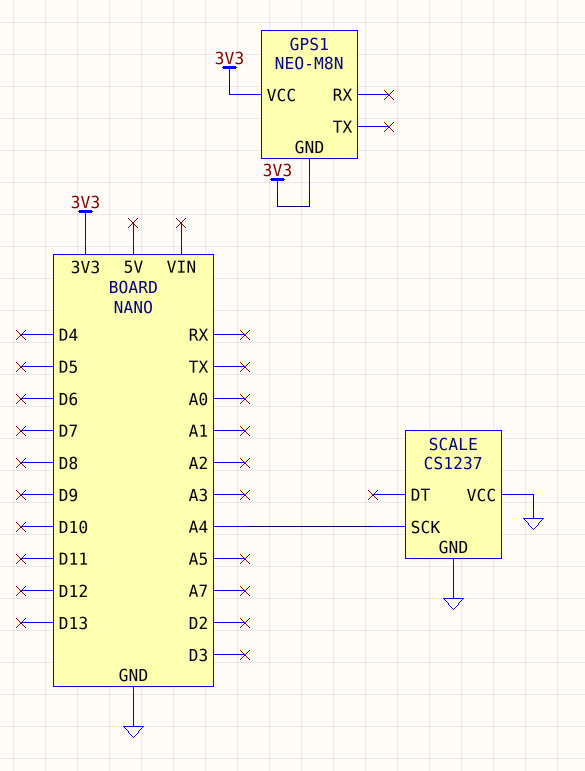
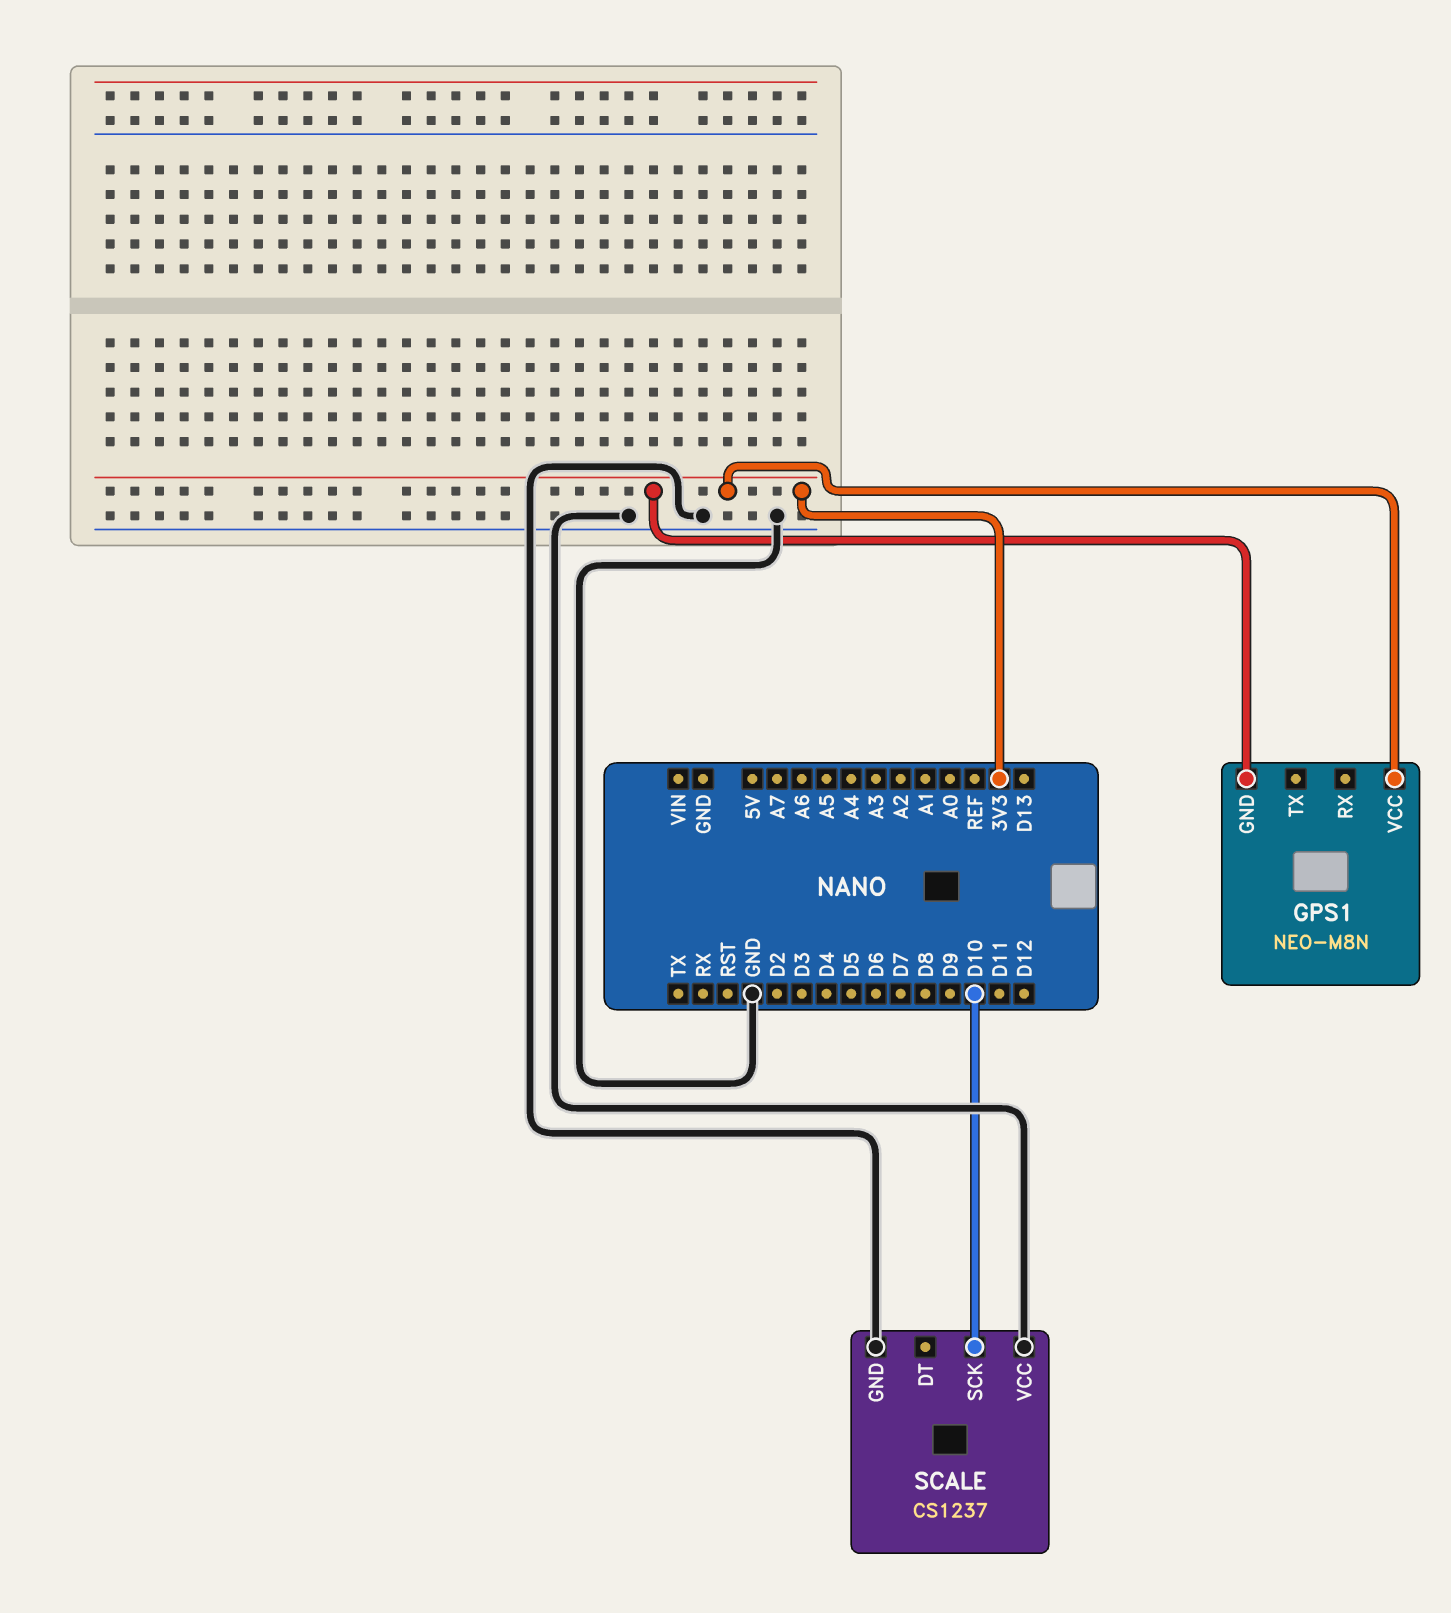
SCALE pin SCK: A4 -> D10

